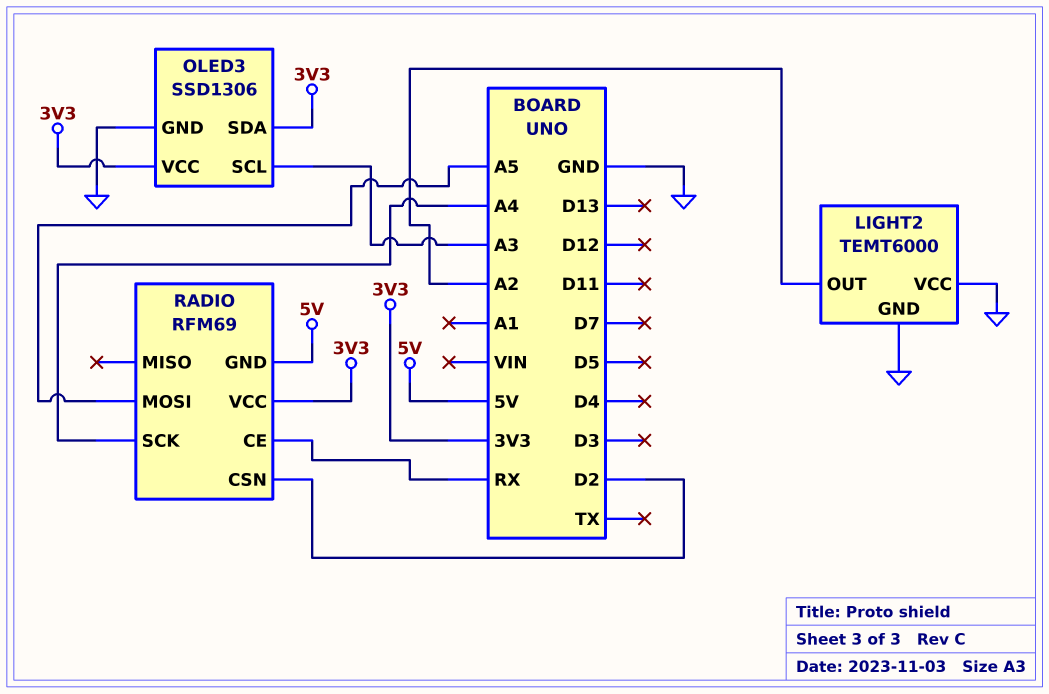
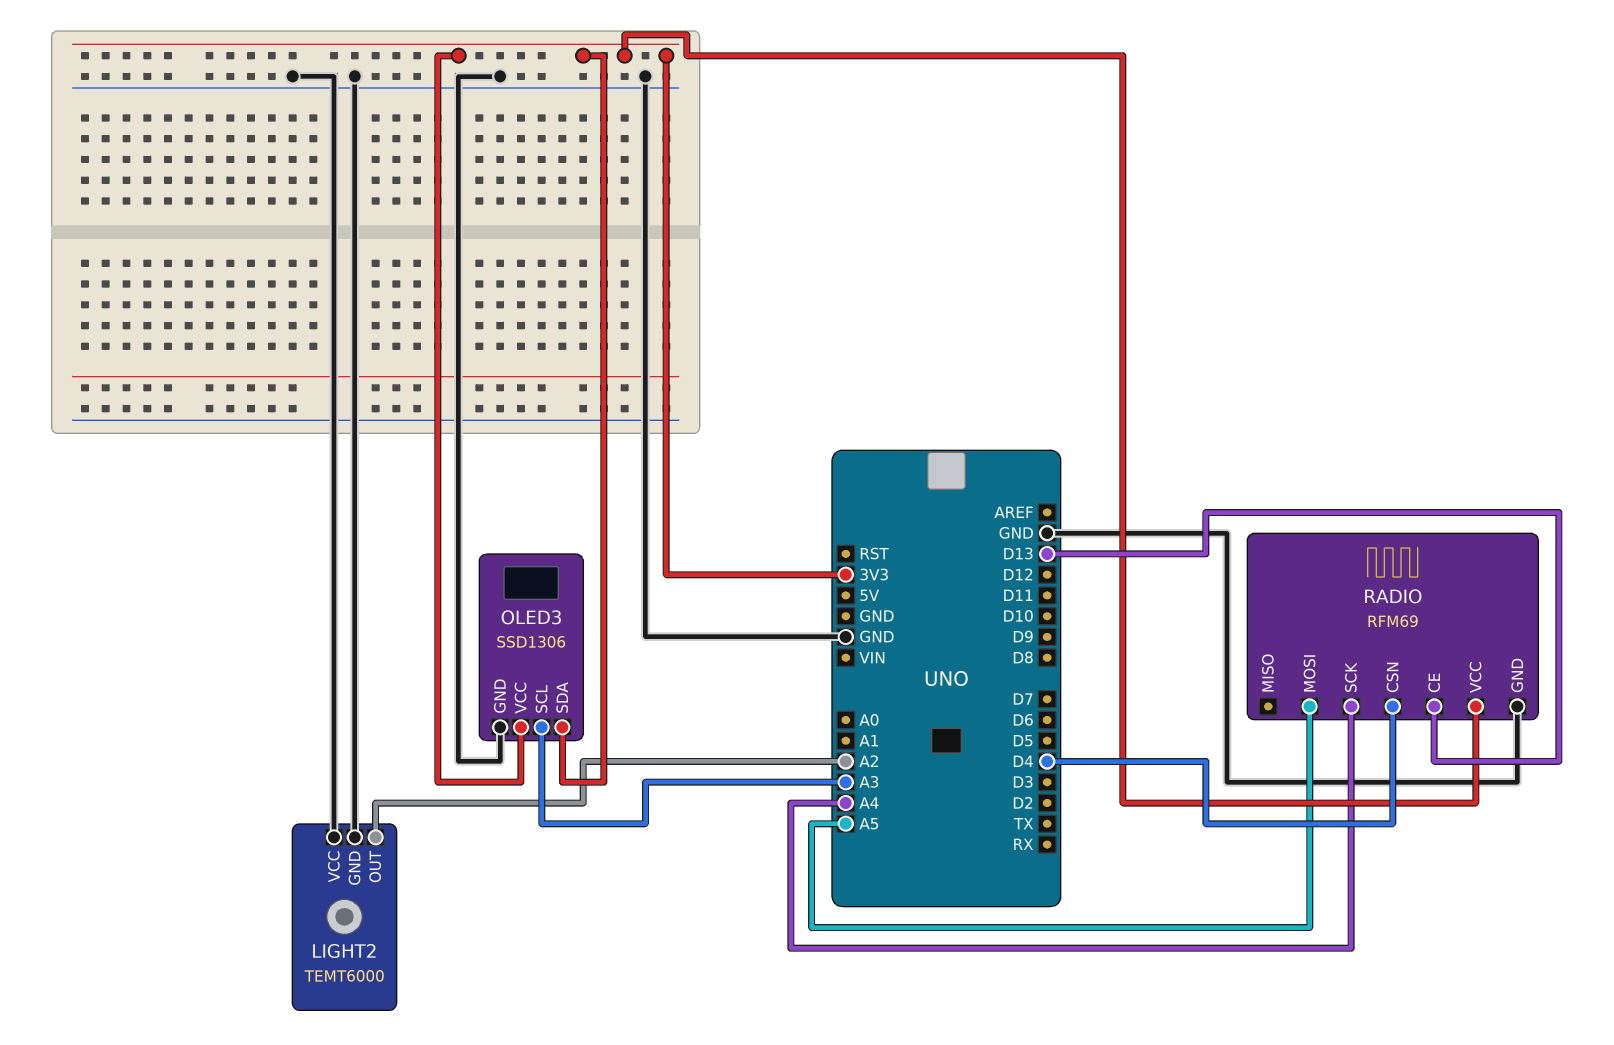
RADIO pin CE: RX -> D13
RADIO pin CSN: D2 -> D4
RADIO pin GND: 5V -> GND

